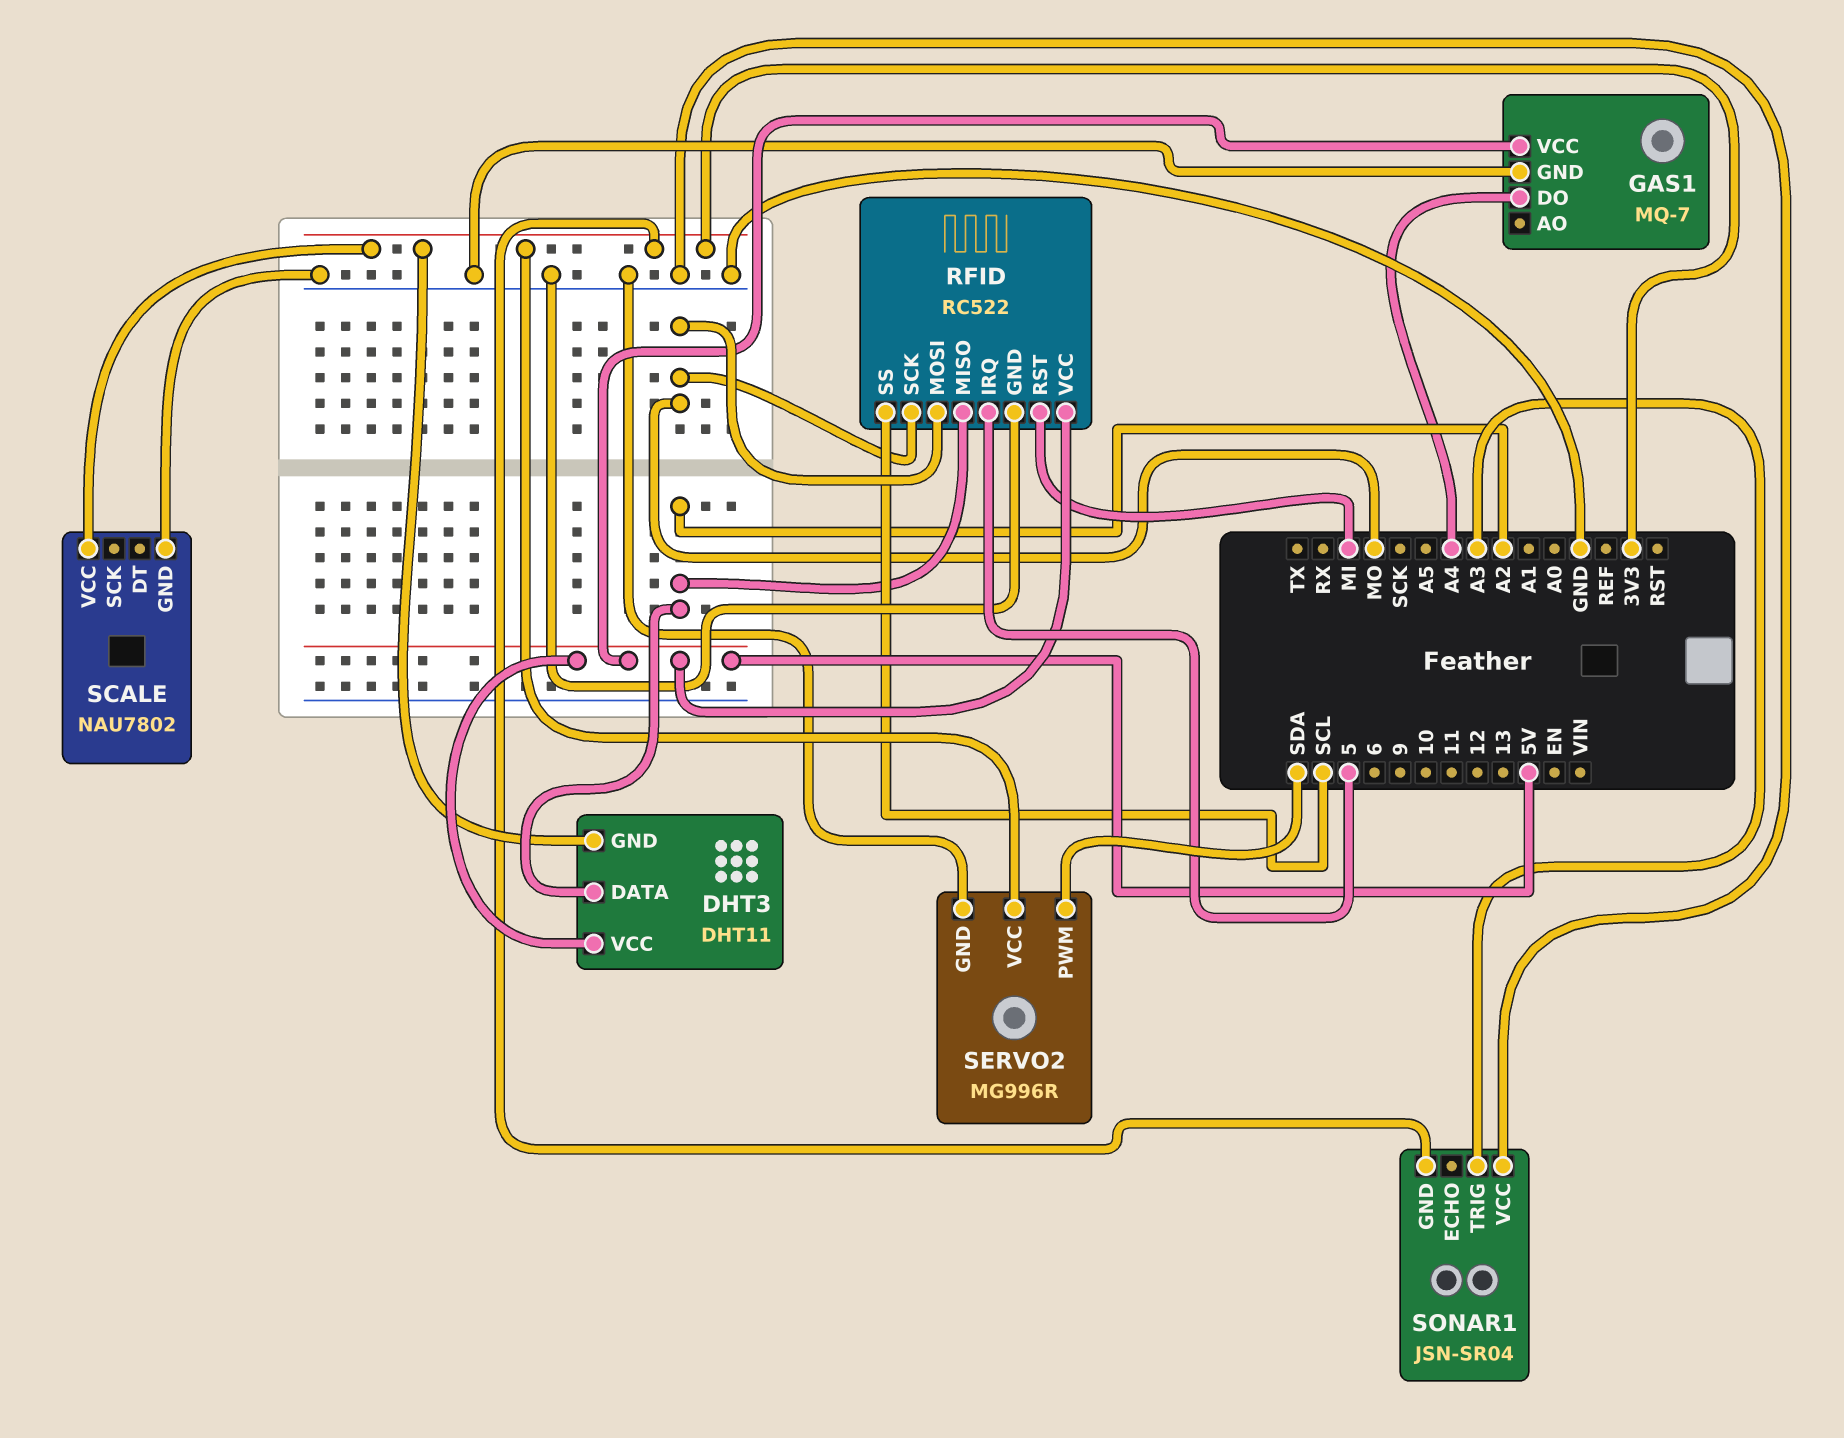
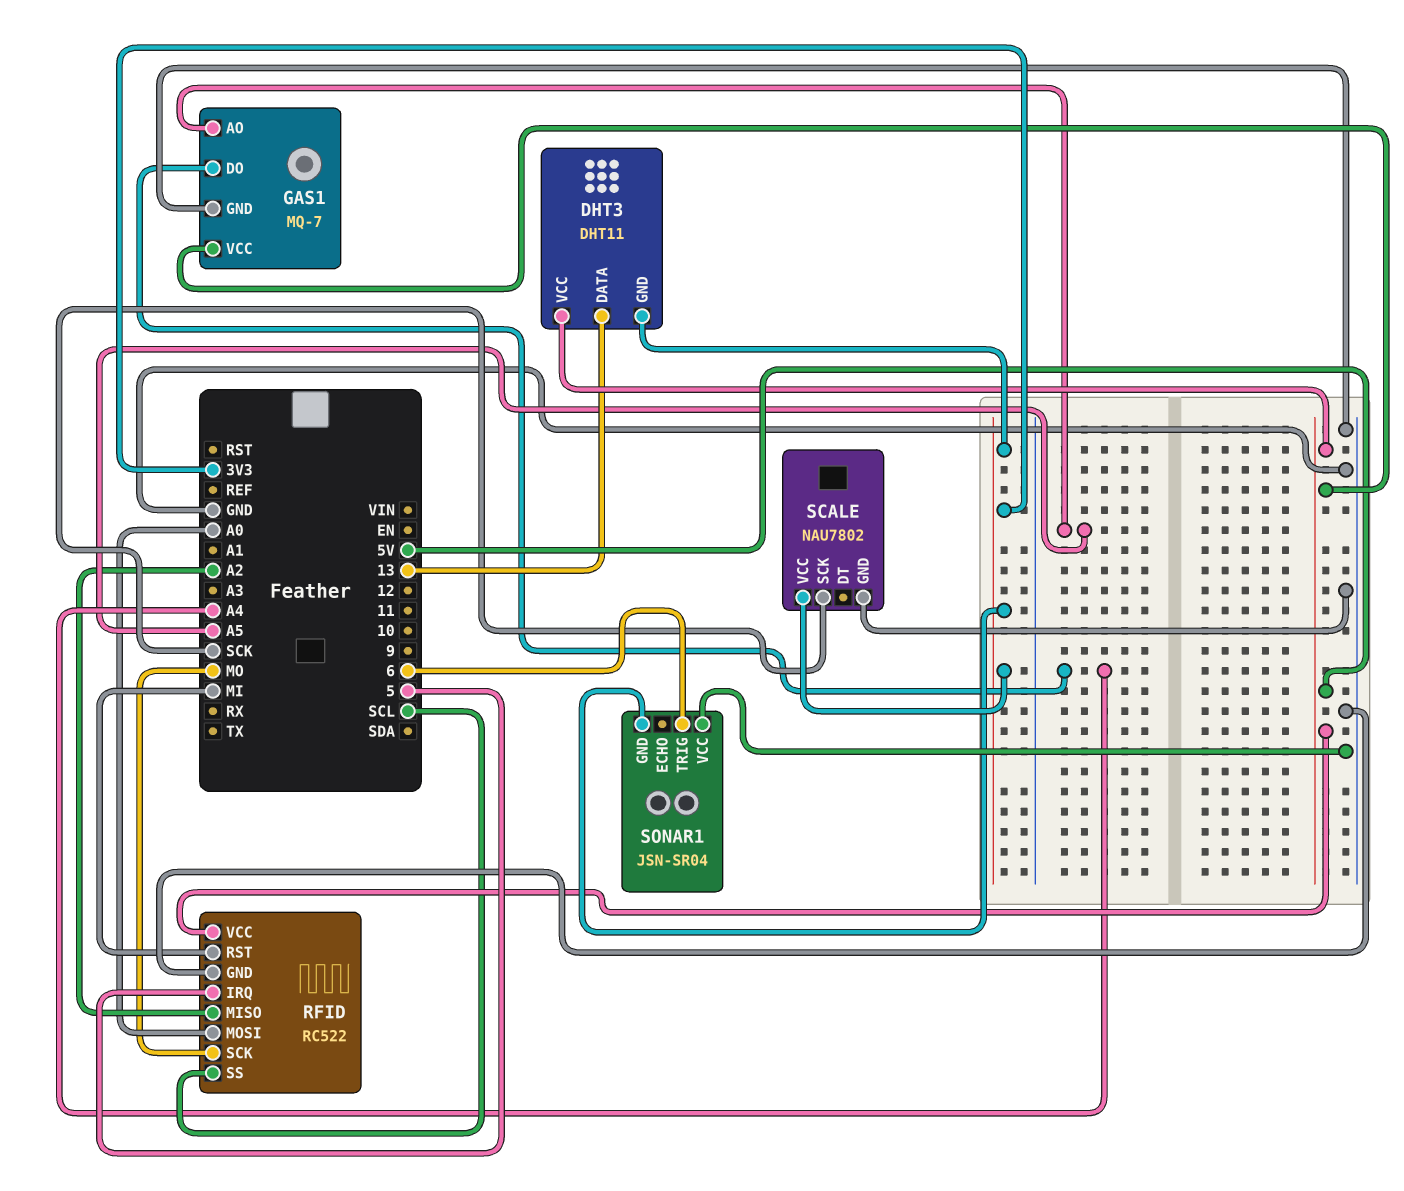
DHT3 pin DATA: A2 -> 13
GAS1 pin AO: none -> A5
RFID pin MOSI: MO -> A0
SCALE pin SCK: none -> SCK
SERVO2: MG996R -> none
SERVO2 pin GND: GND -> none
SERVO2 pin PWM: SDA -> none
SERVO2 pin VCC: 3V3 -> none
SONAR1 pin TRIG: A3 -> 6

